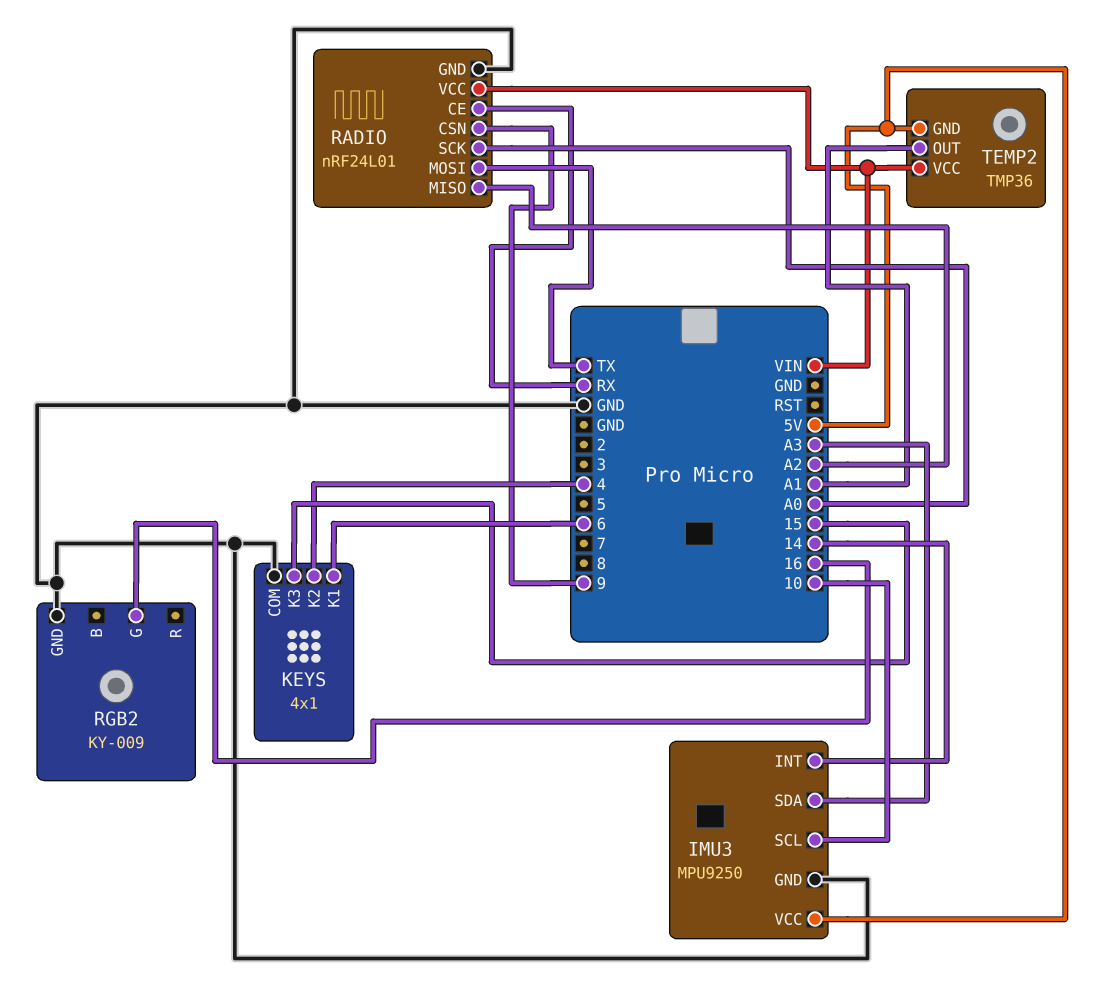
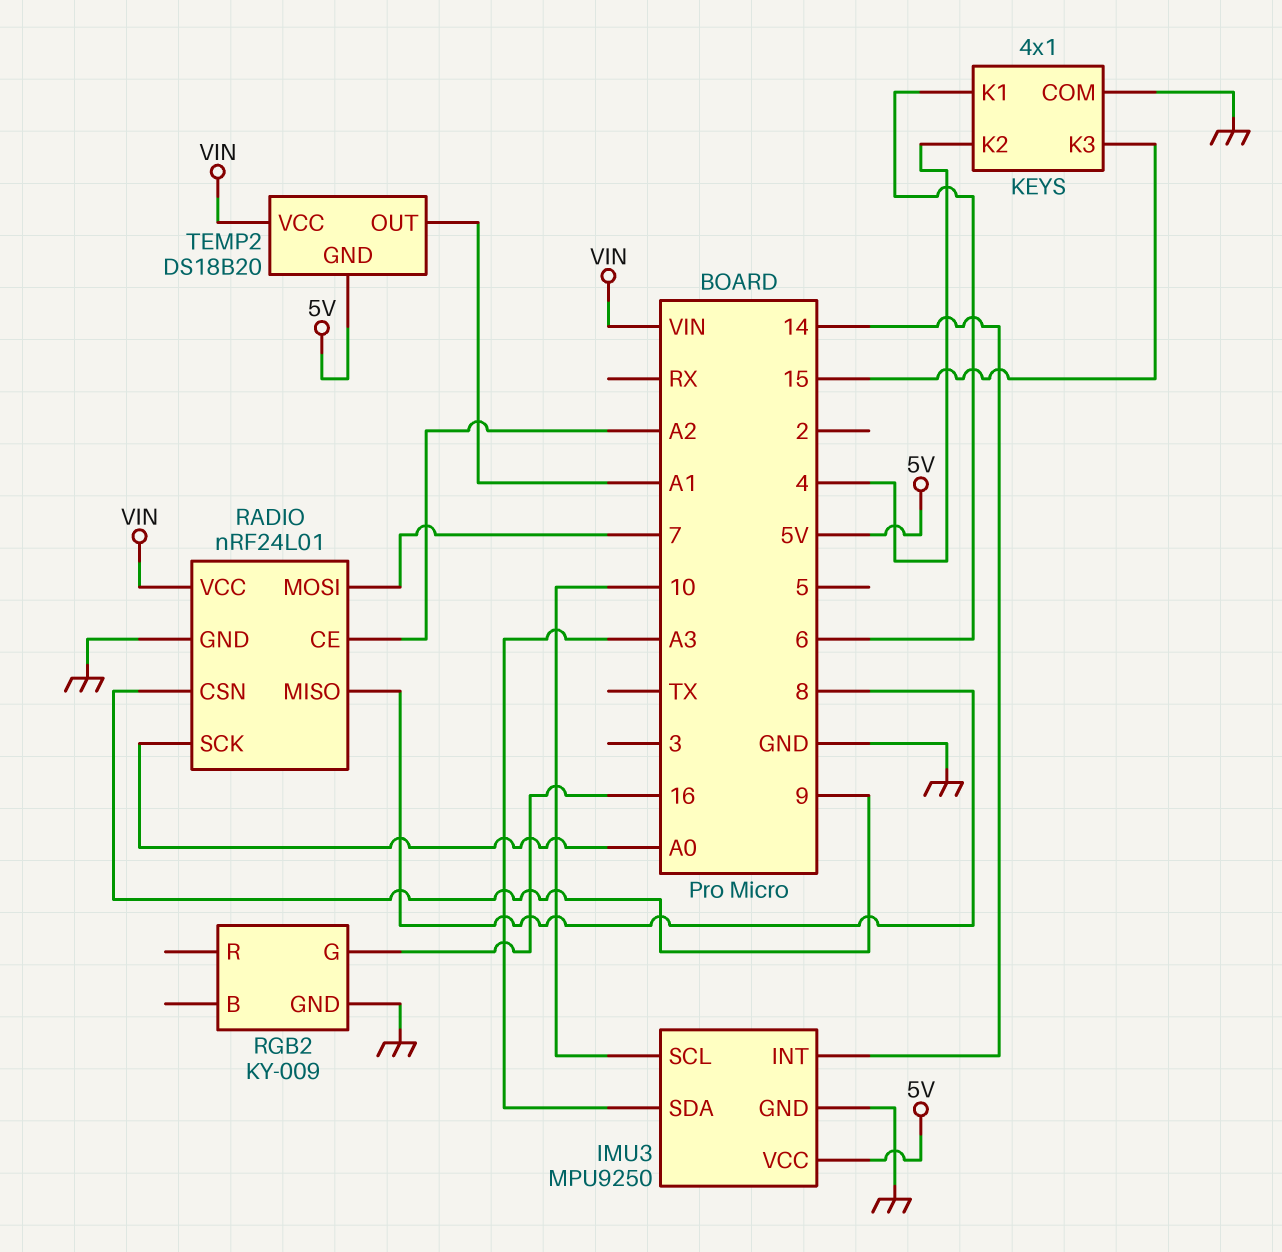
RADIO pin CE: RX -> A2
RADIO pin MISO: A2 -> 8
RADIO pin MOSI: TX -> 7
TEMP2: TMP36 -> DS18B20

